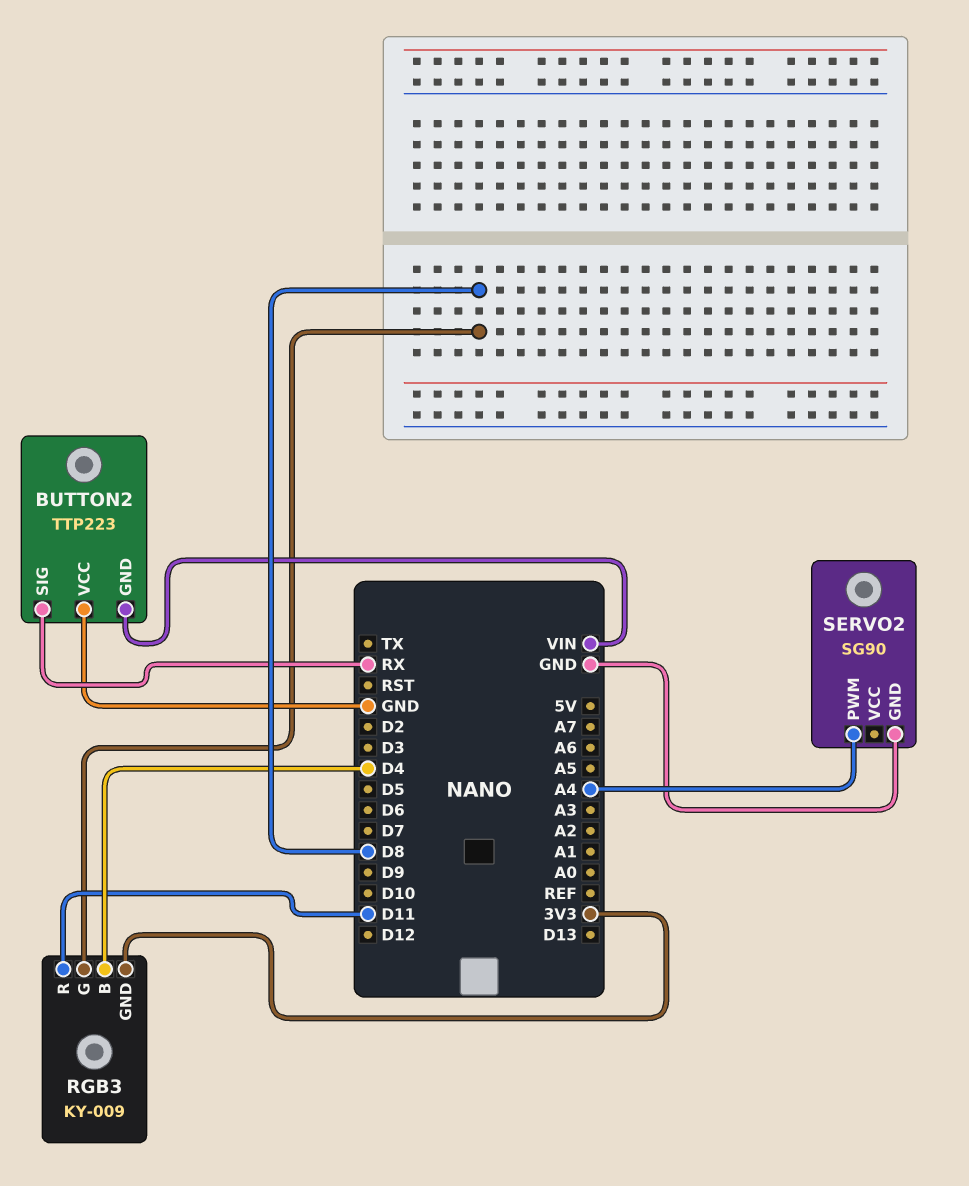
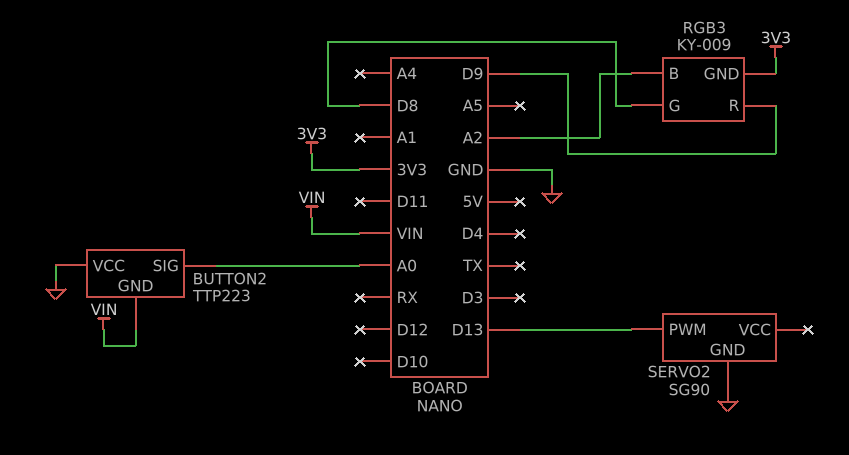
BUTTON2 pin SIG: RX -> A0
RGB3 pin B: D4 -> A2
RGB3 pin R: D11 -> D9
SERVO2 pin PWM: A4 -> D13

